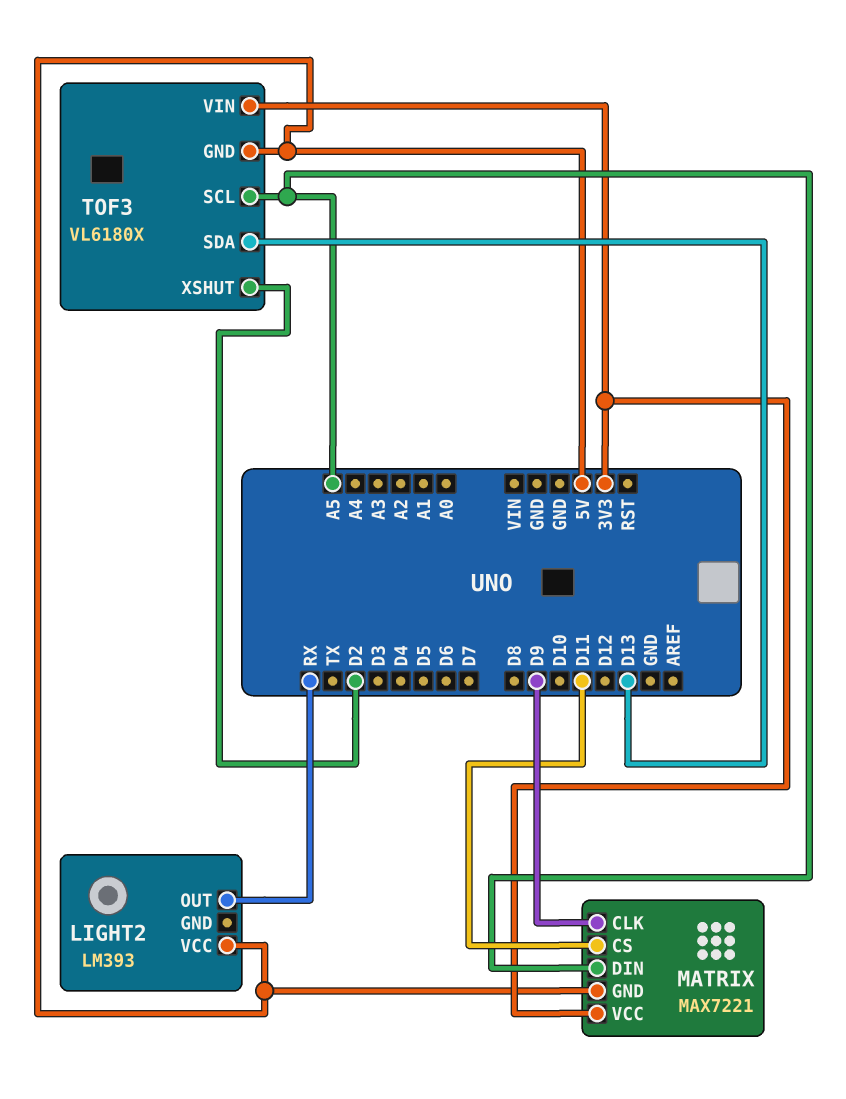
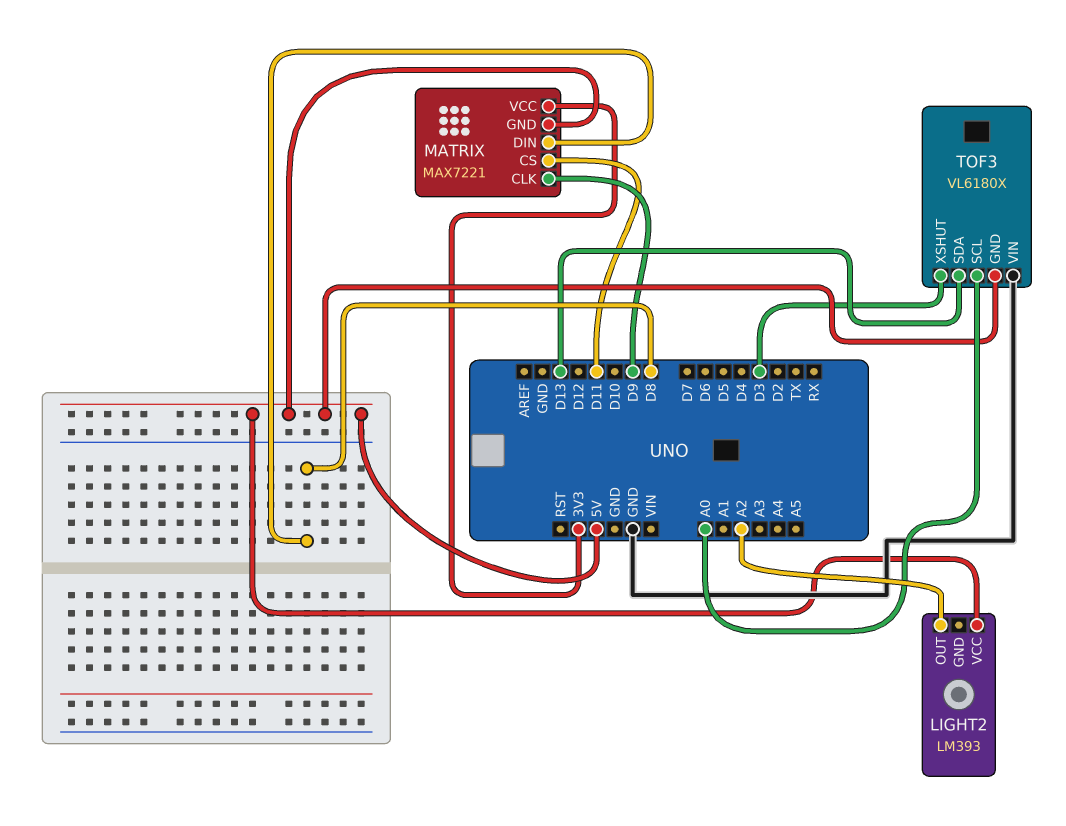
LIGHT2 pin OUT: RX -> A2
MATRIX pin DIN: A5 -> D8
TOF3 pin SCL: A5 -> A0
TOF3 pin VIN: 3V3 -> GND
TOF3 pin XSHUT: D2 -> D3

